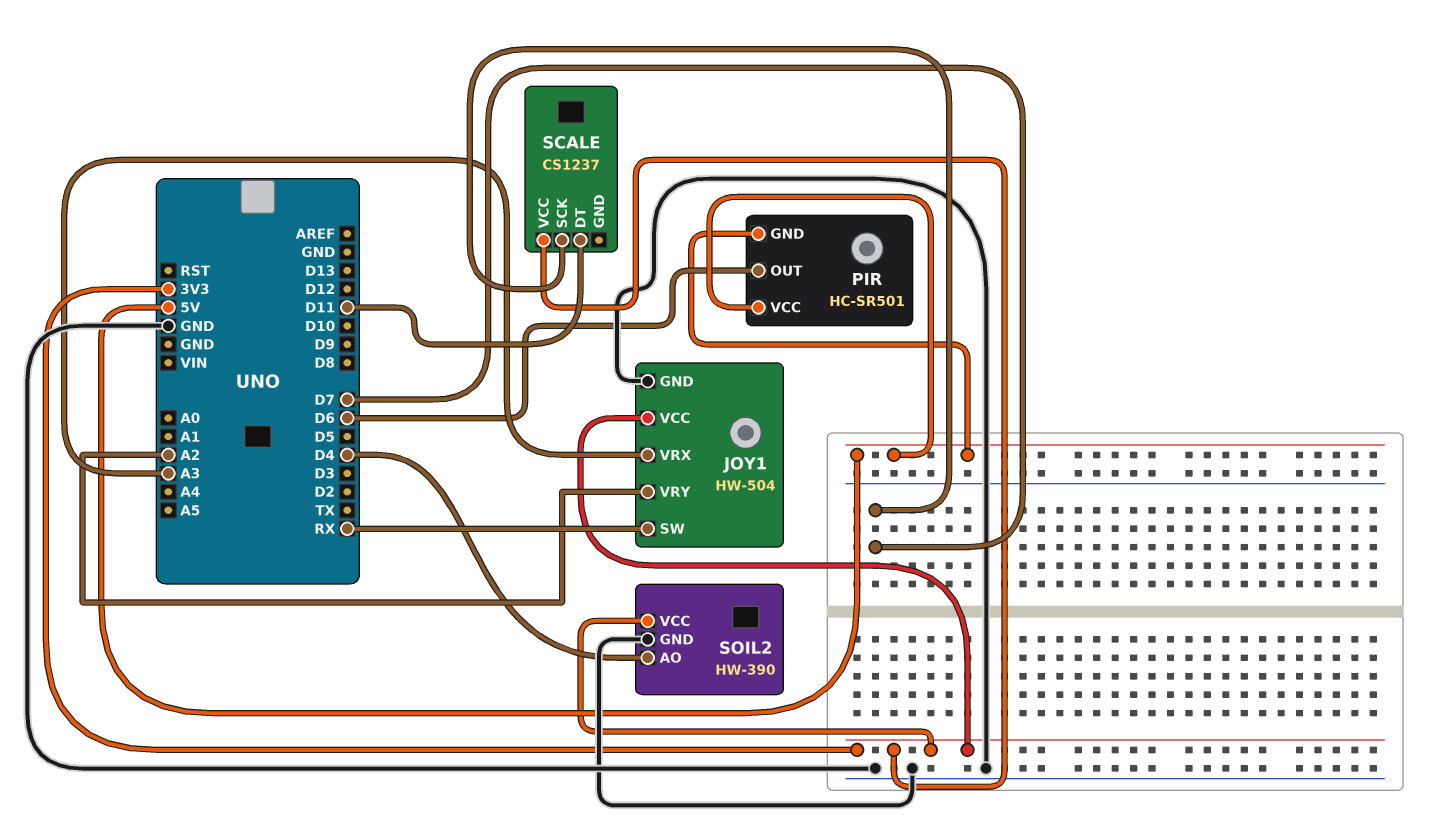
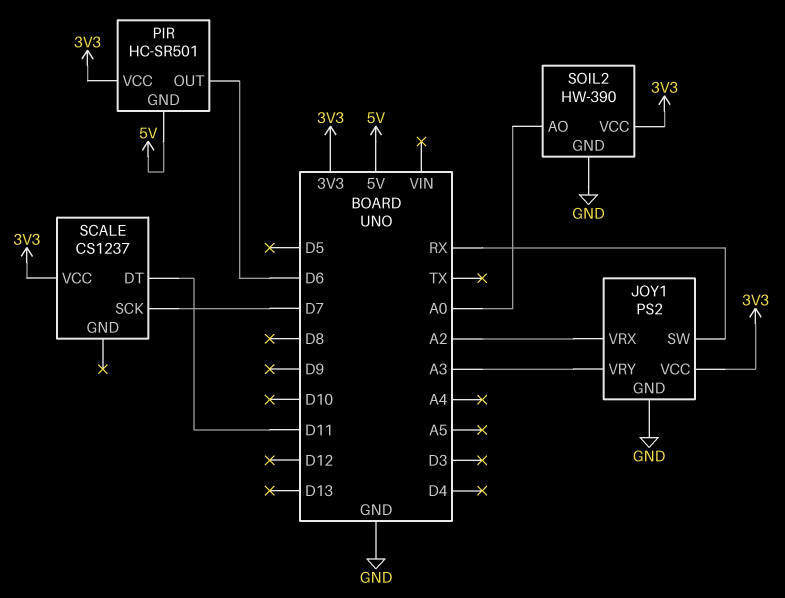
JOY1: HW-504 -> PS2
JOY1 pin VRX: A3 -> A2
JOY1 pin VRY: A2 -> A3
PIR pin VCC: 5V -> 3V3
SOIL2 pin AO: D4 -> A0

